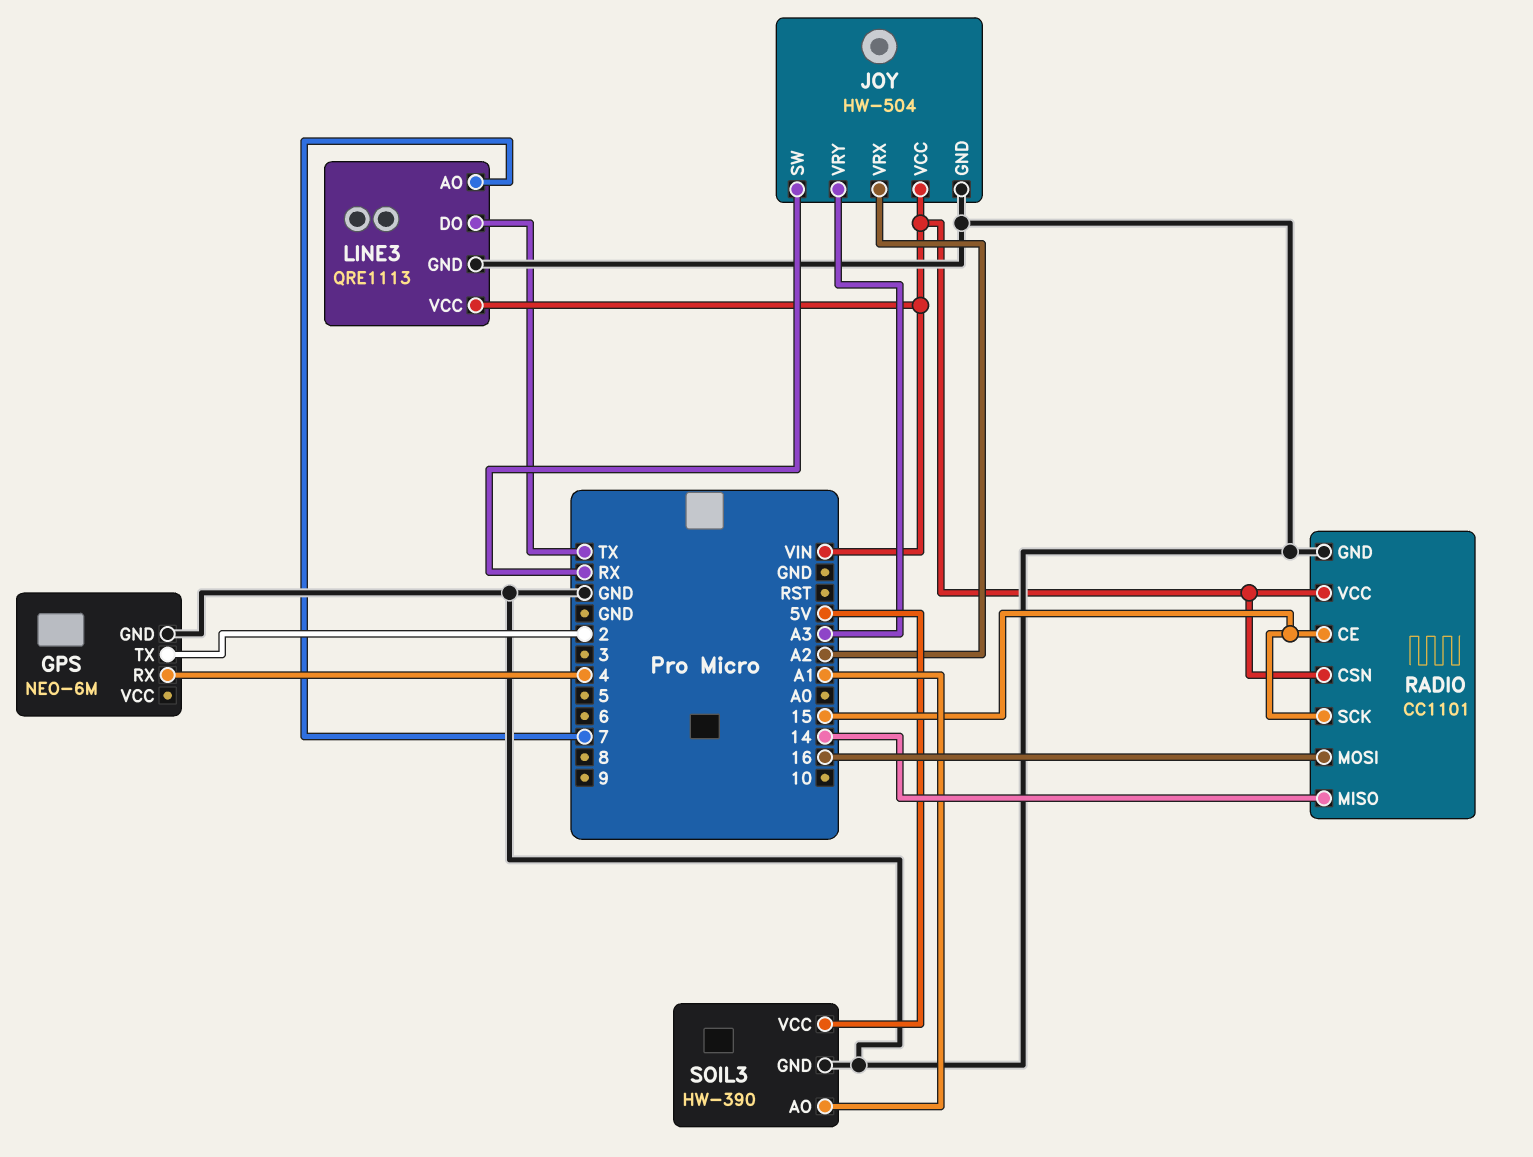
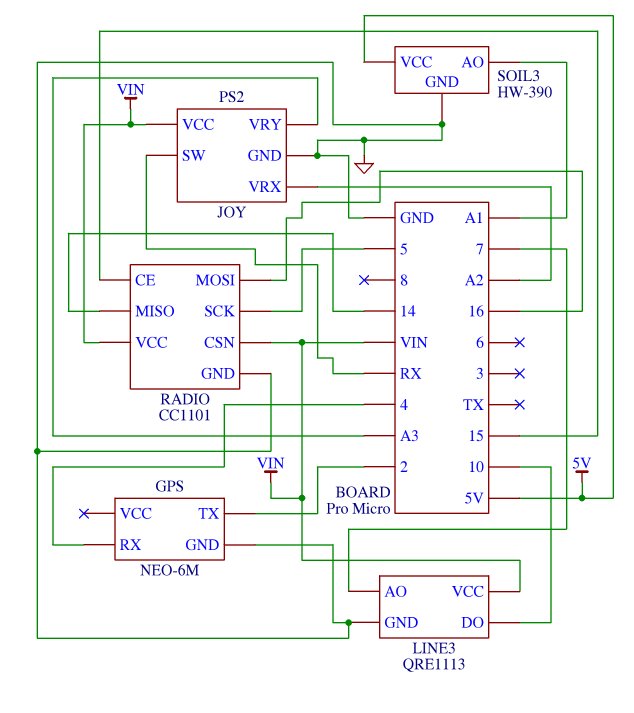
JOY: HW-504 -> PS2
LINE3 pin DO: TX -> 10
RADIO pin SCK: 15 -> 5

